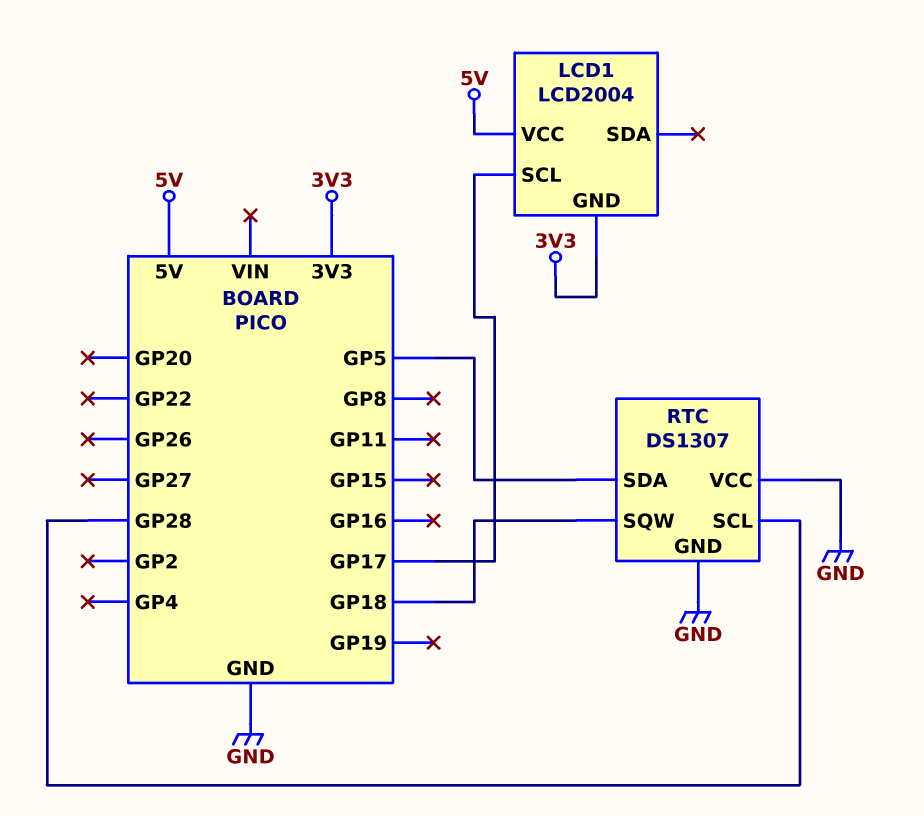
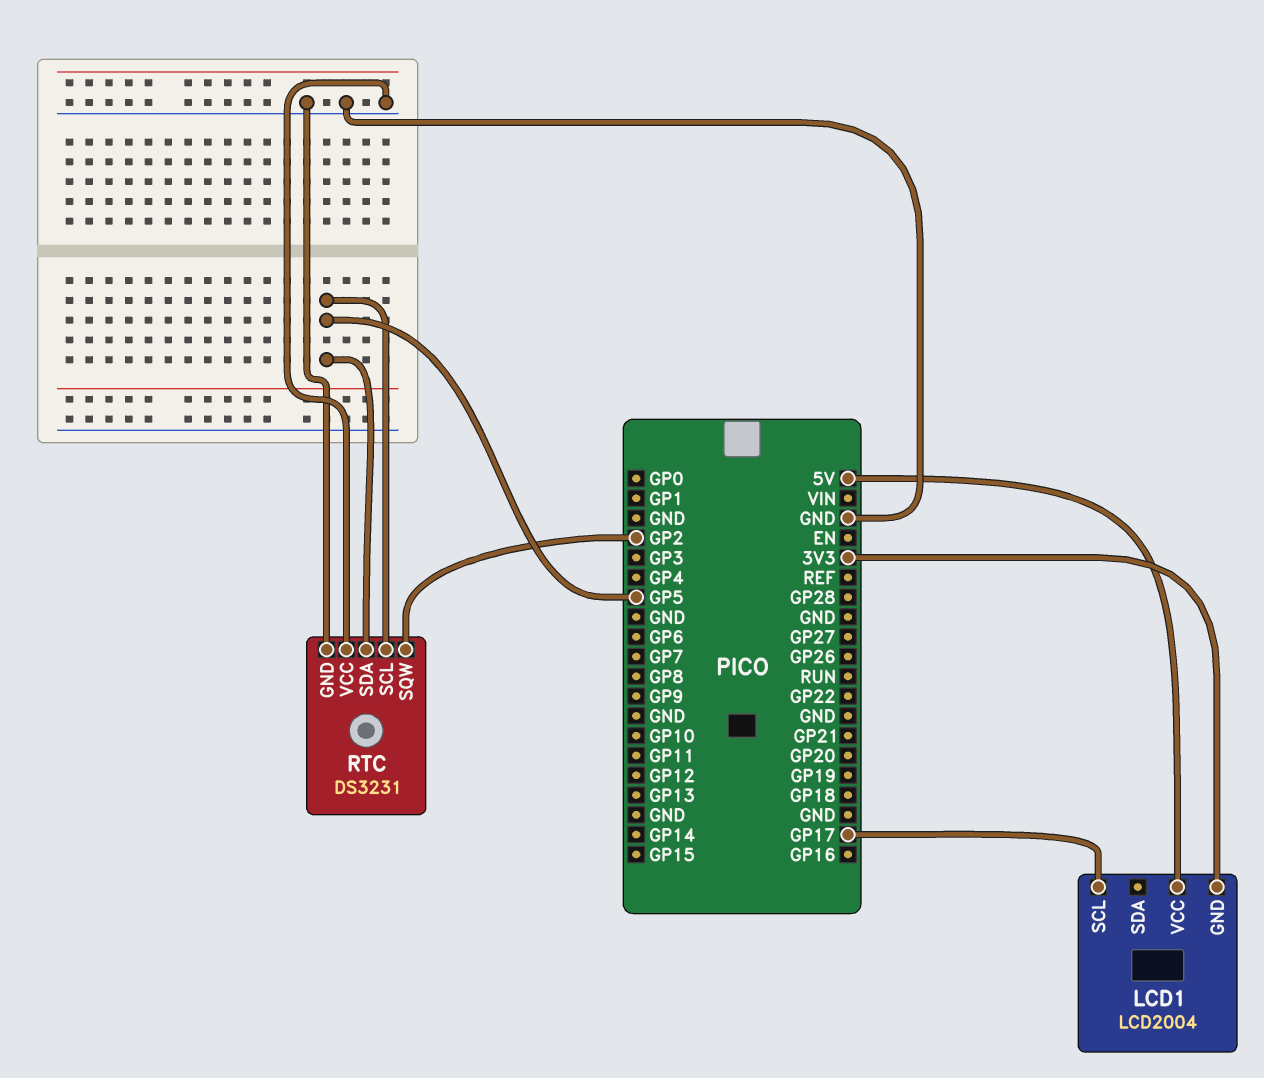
RTC: DS1307 -> DS3231
RTC pin SCL: GP28 -> GP5
RTC pin SQW: GP18 -> GP2

